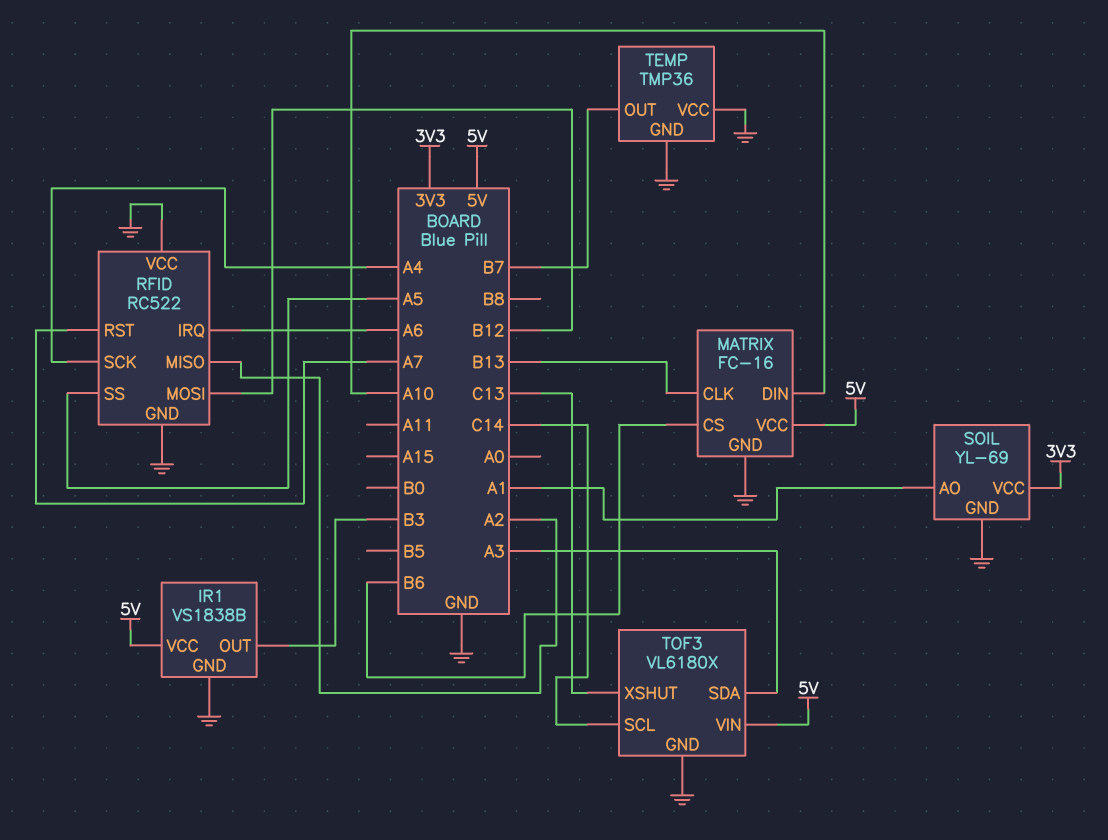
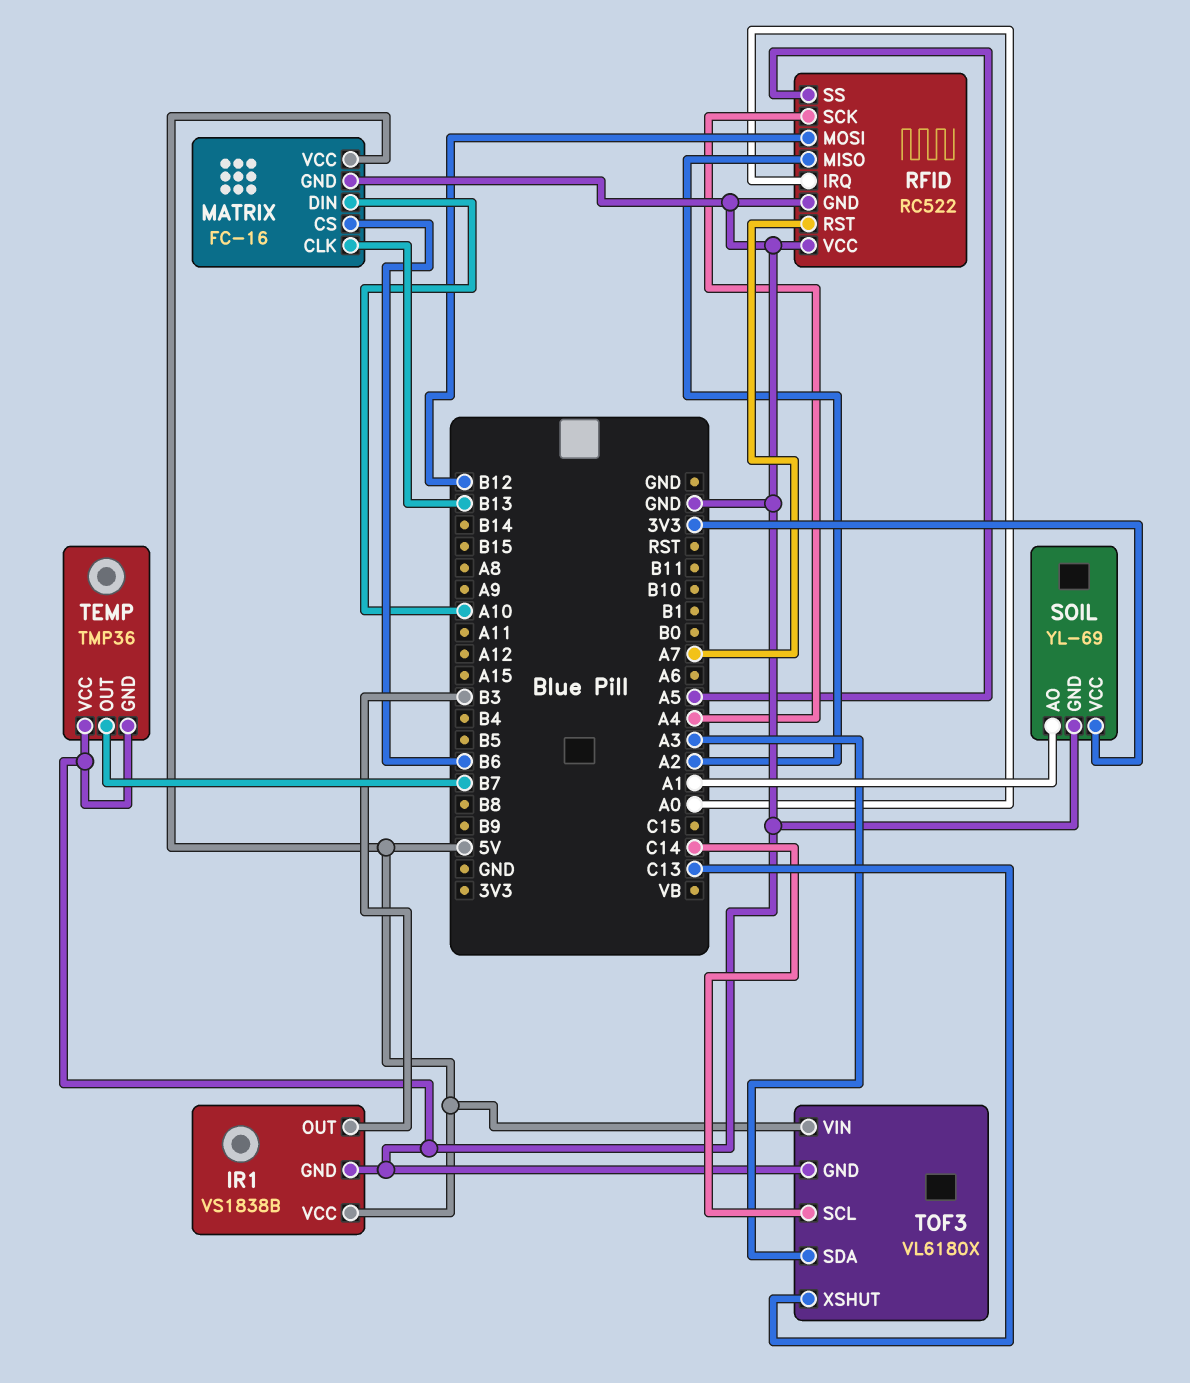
RFID pin IRQ: A6 -> A0

